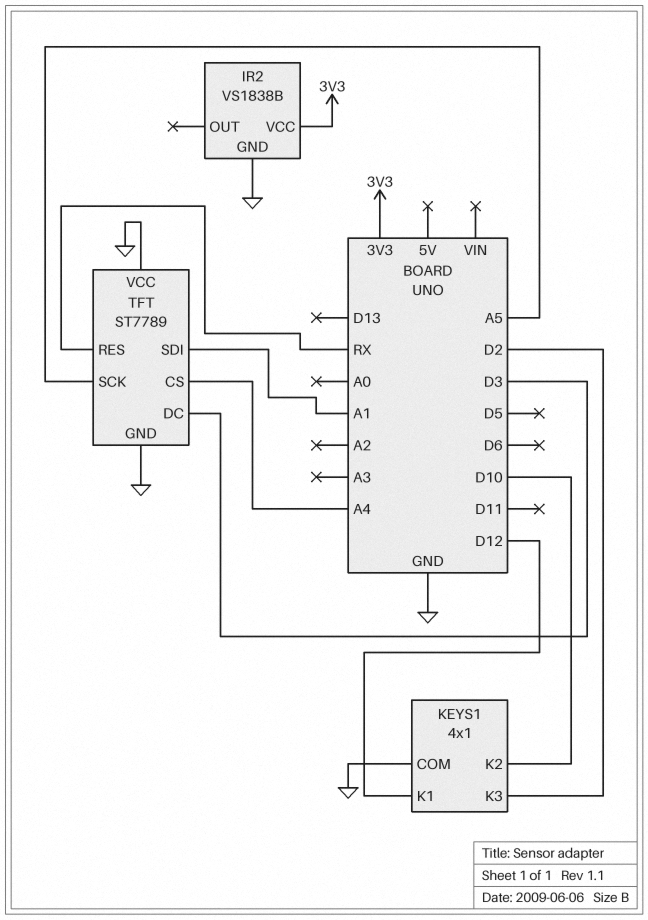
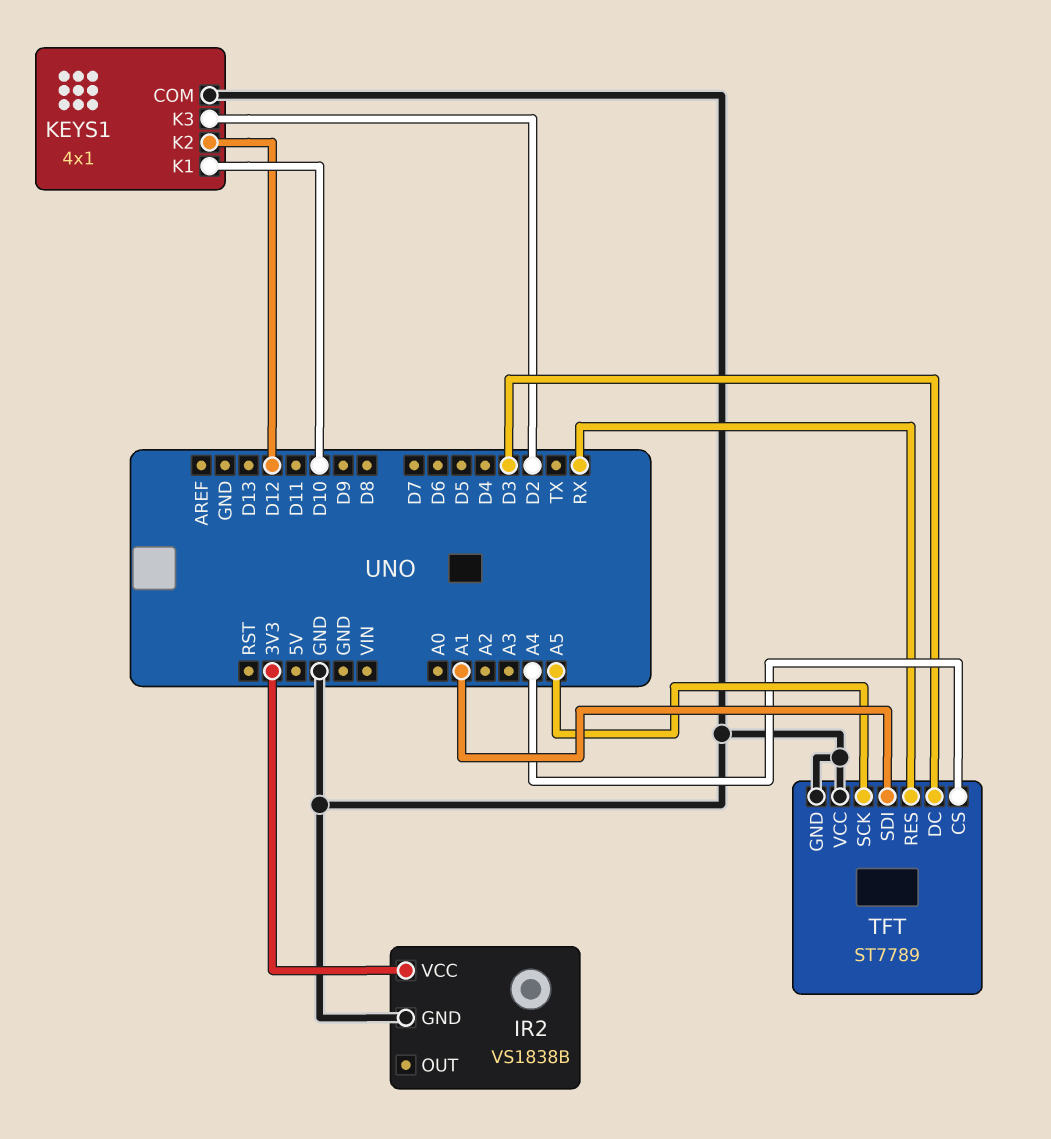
KEYS1 pin K1: D12 -> D10
KEYS1 pin K2: D10 -> D12

